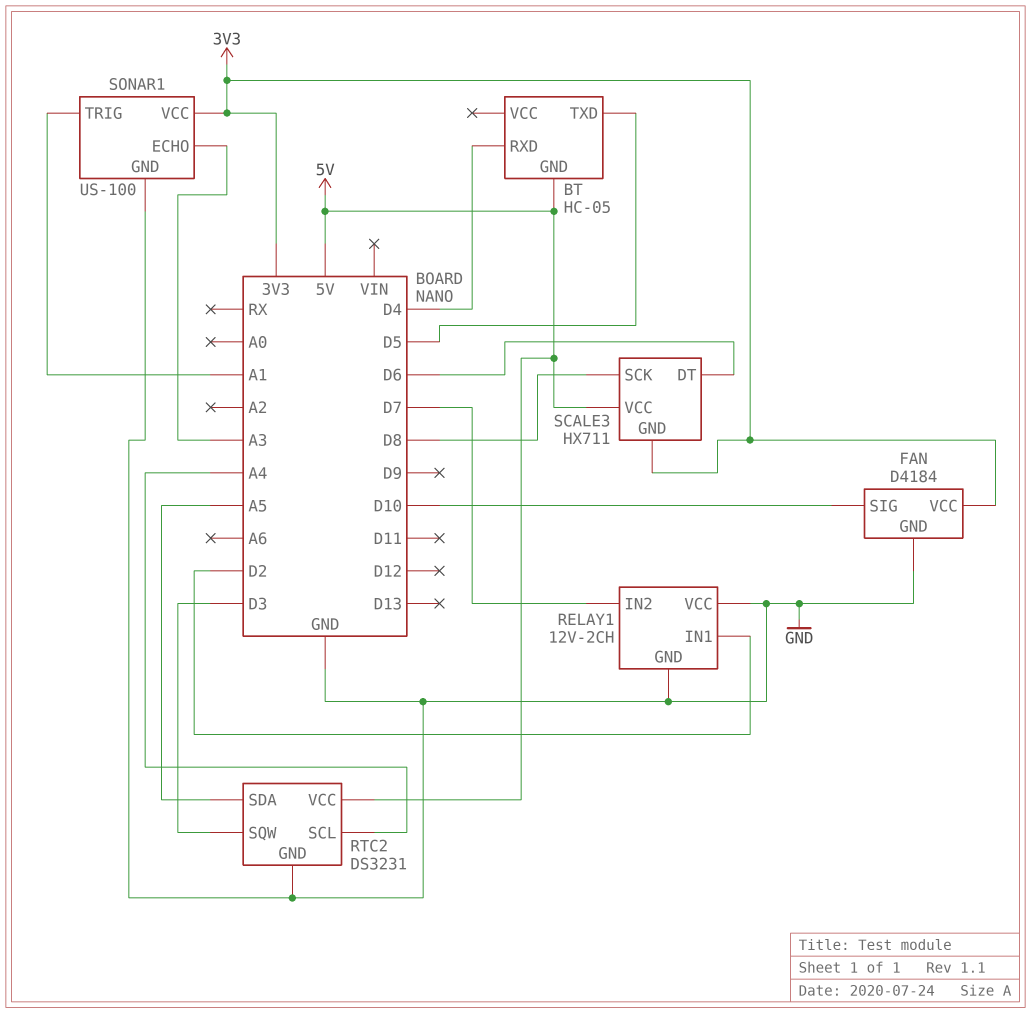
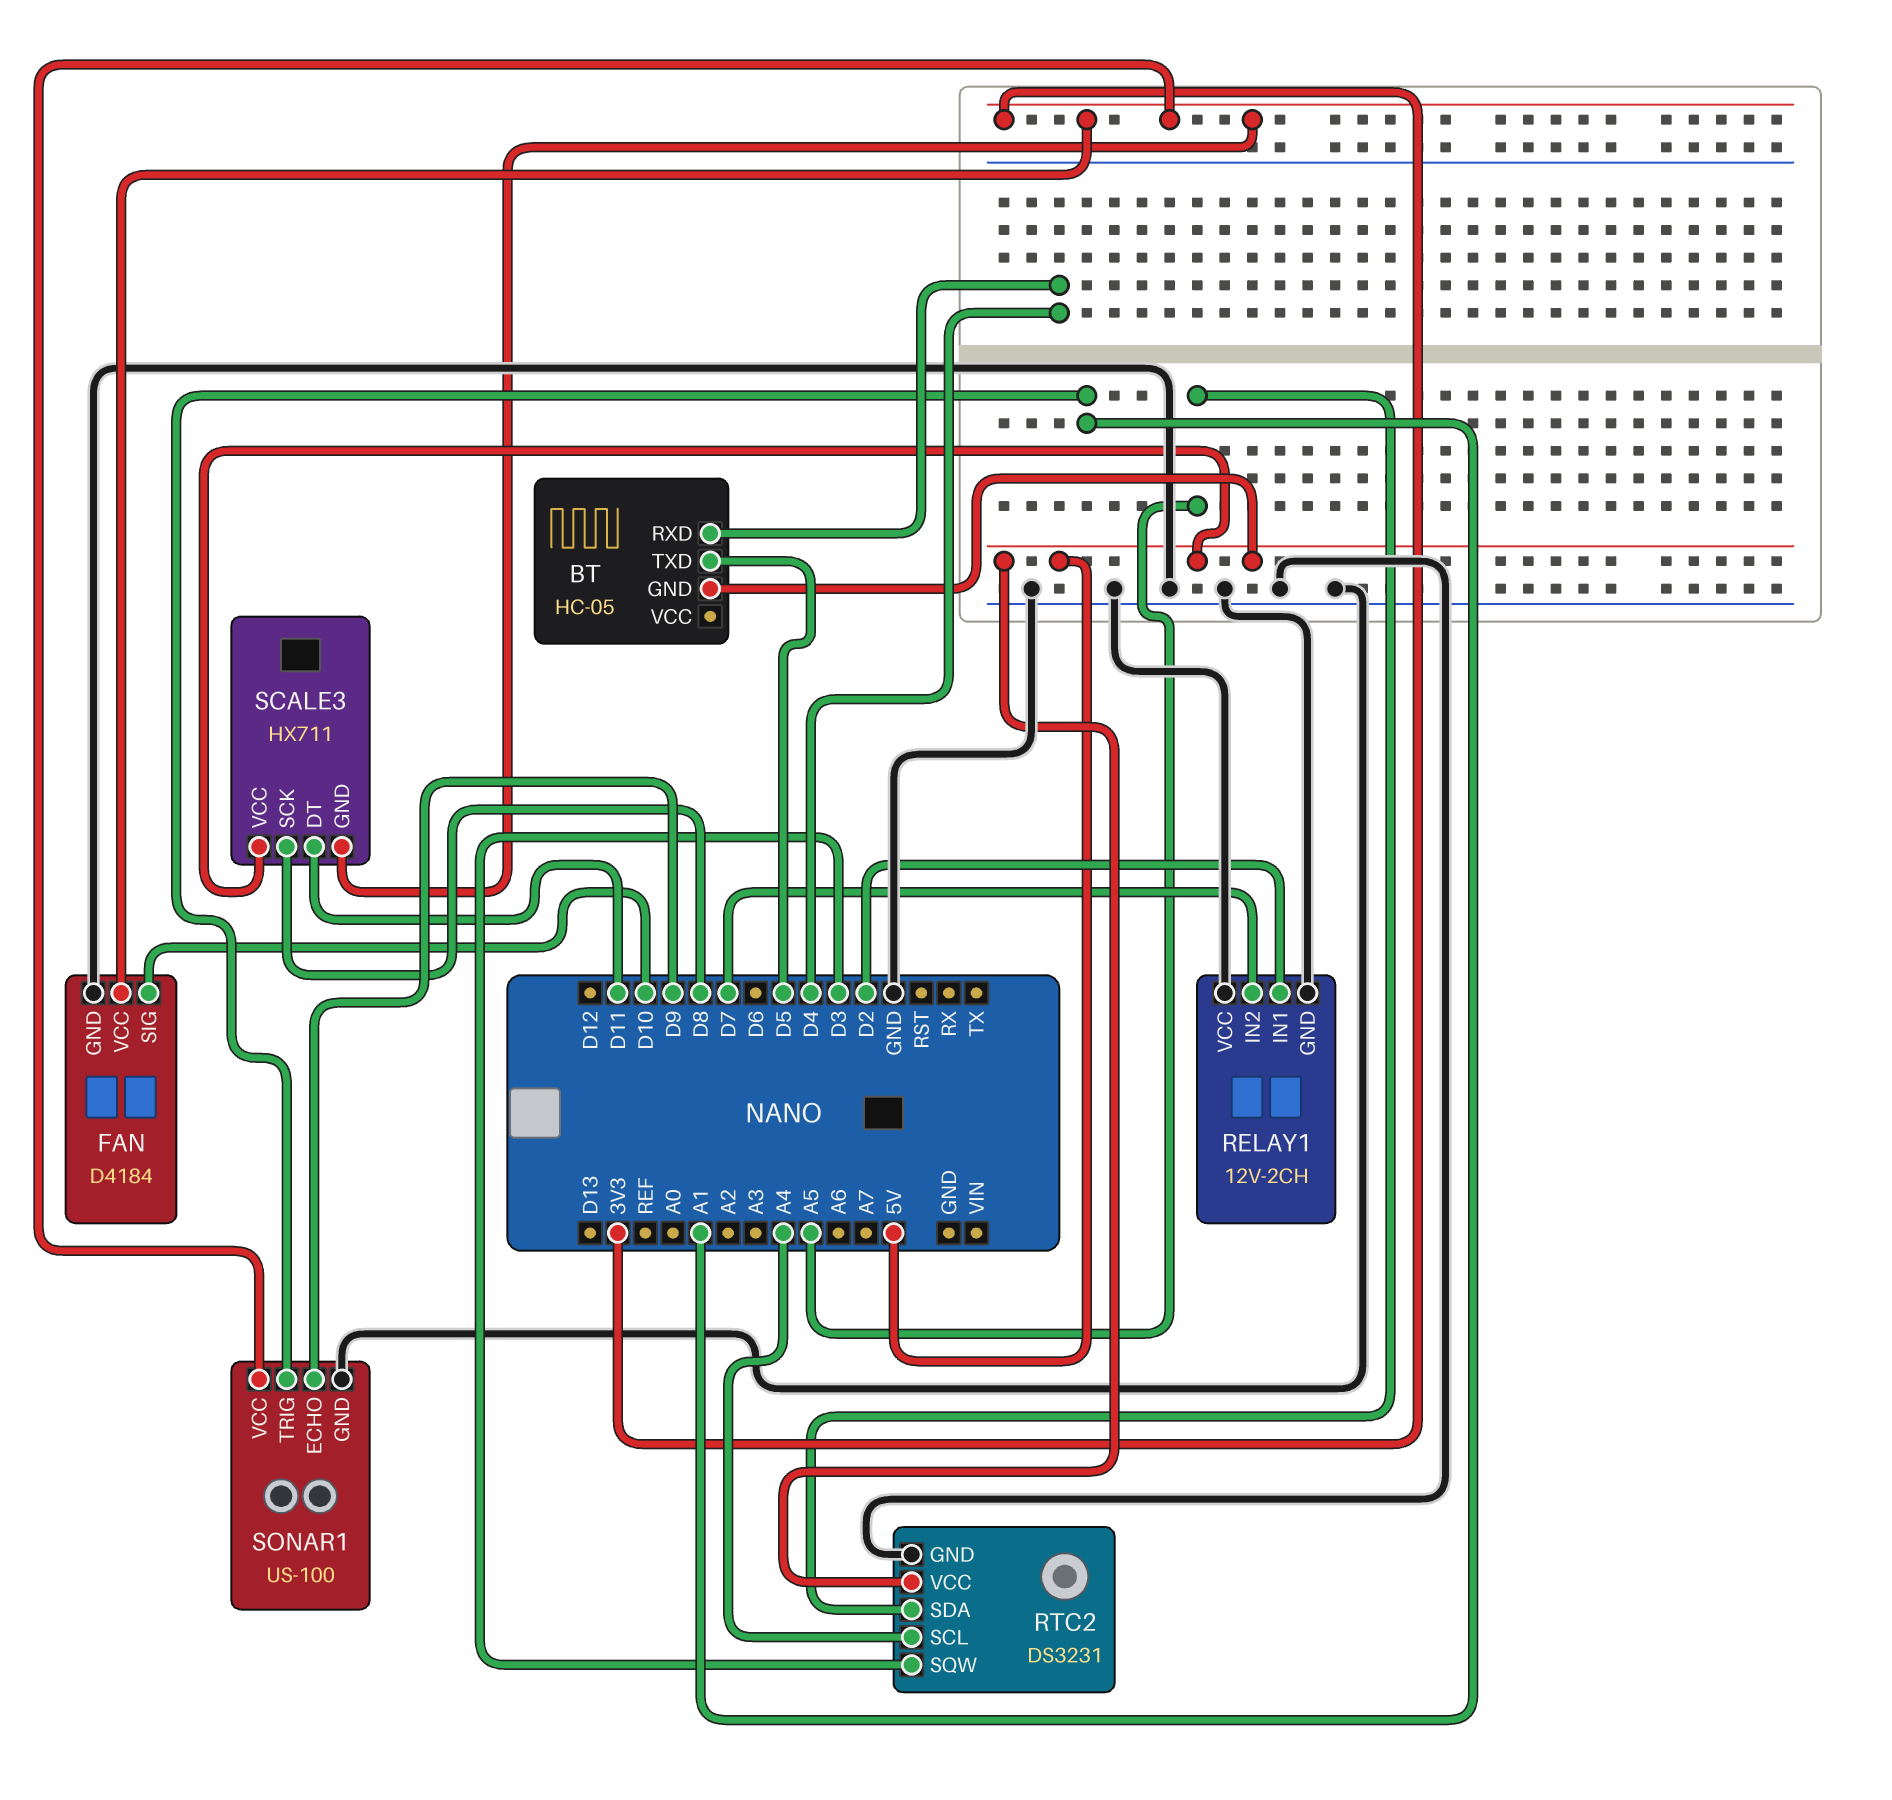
SCALE3 pin DT: D6 -> D11
SONAR1 pin ECHO: A3 -> D9

